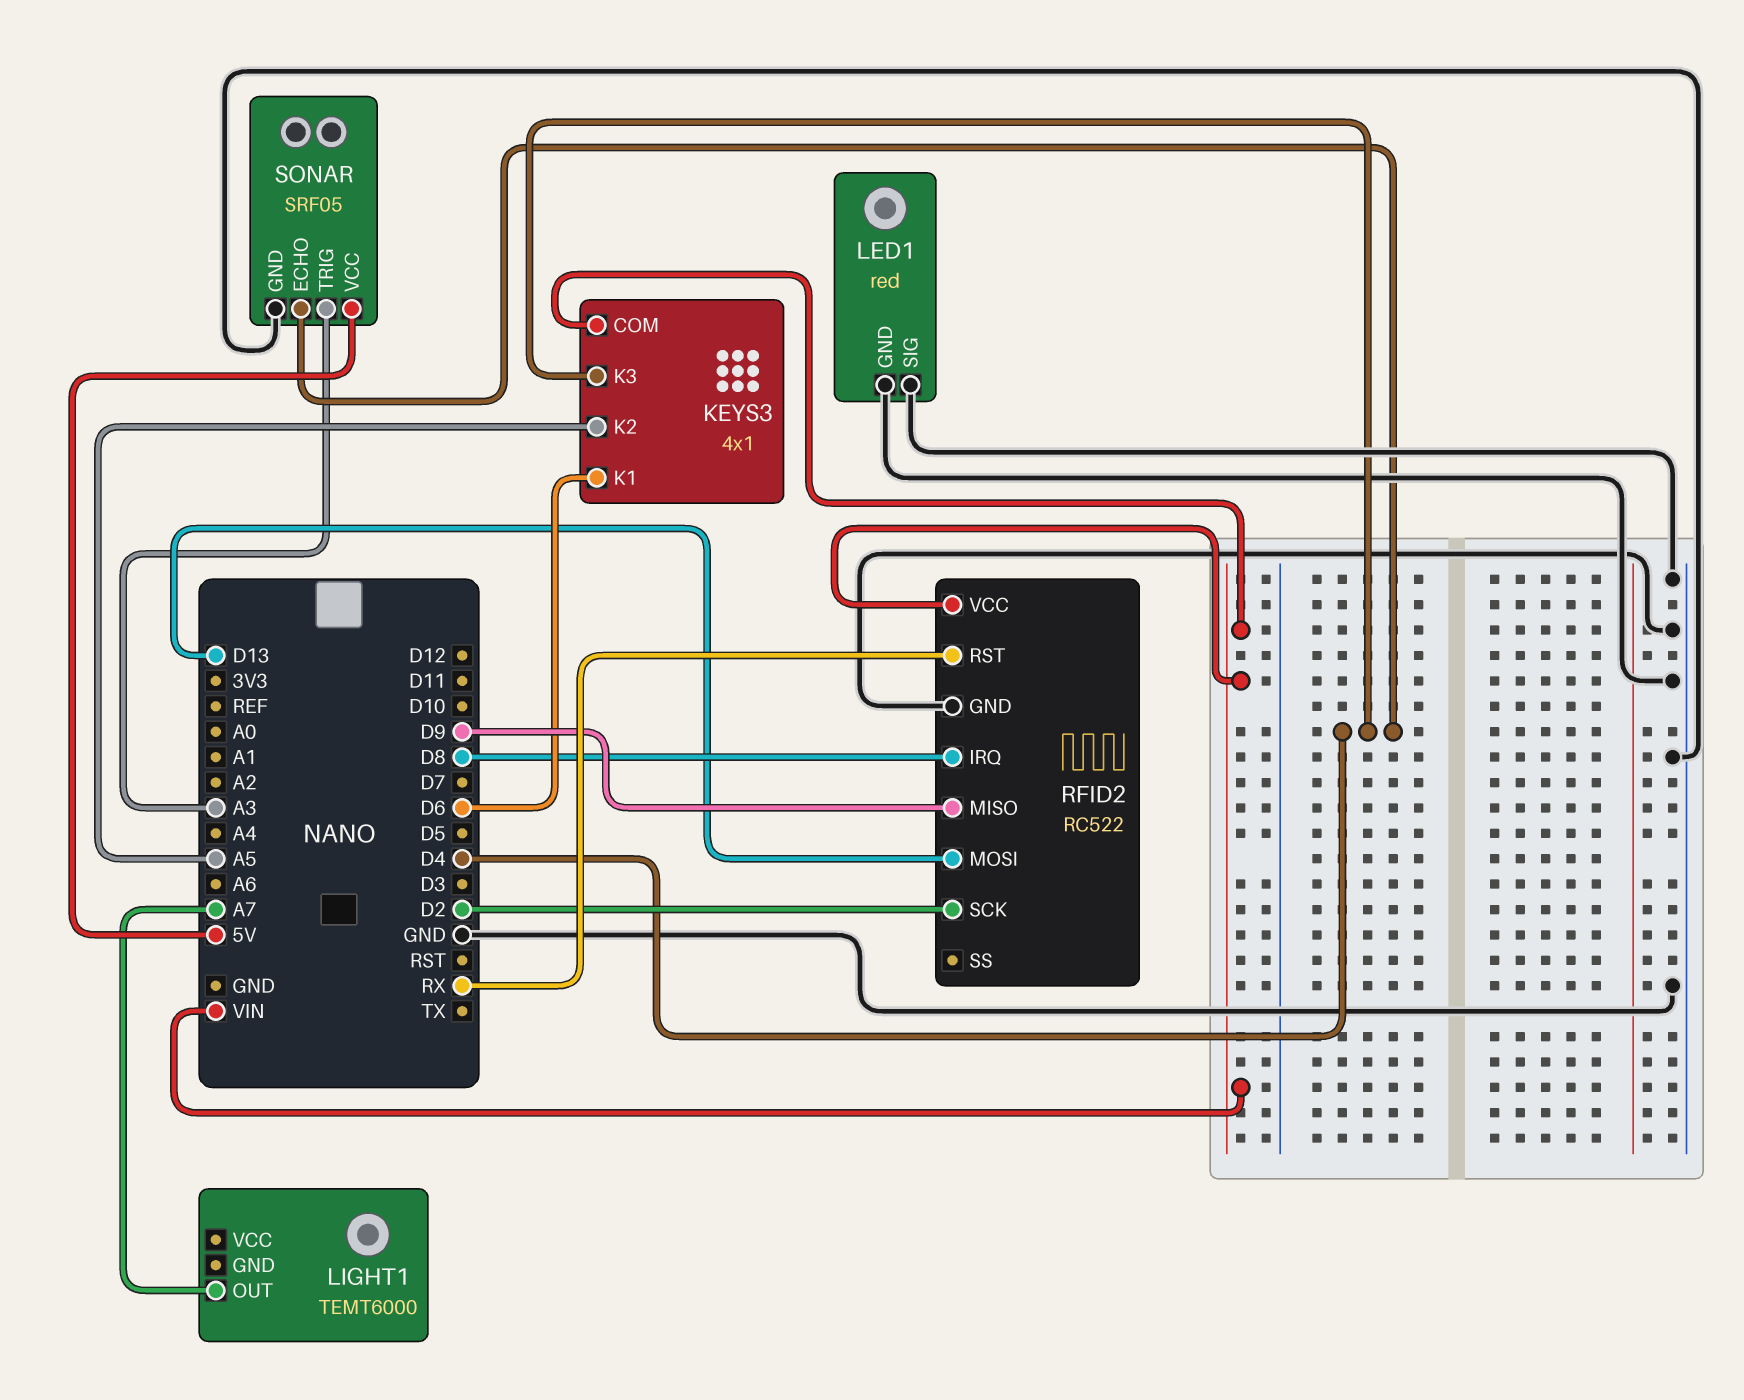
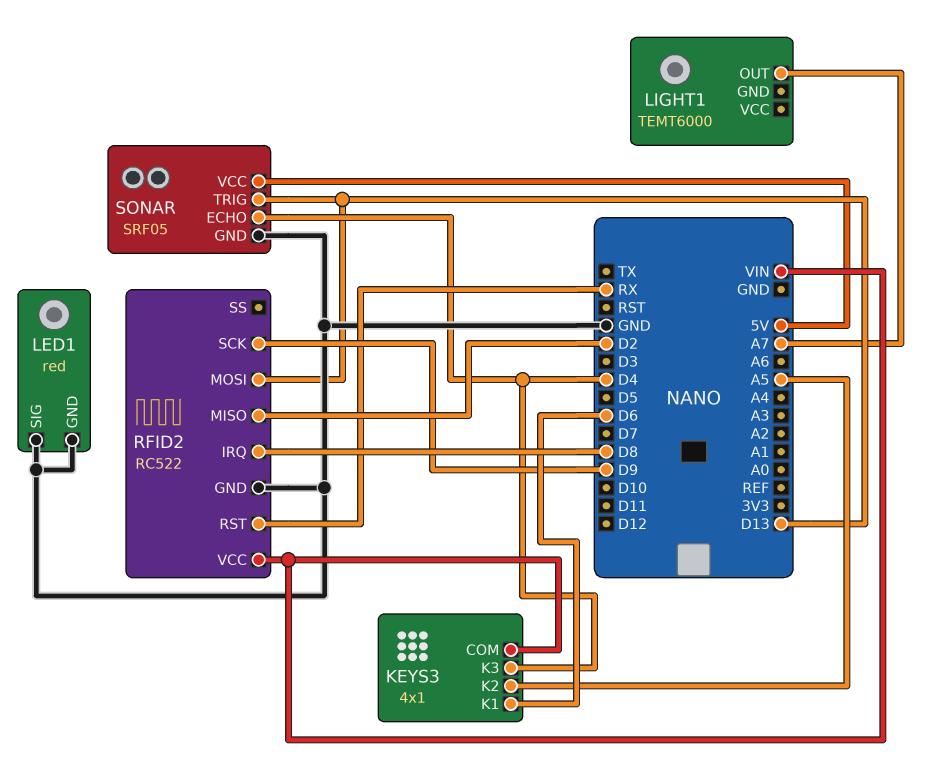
RFID2 pin MISO: D9 -> D2
RFID2 pin SCK: D2 -> D9
SONAR pin TRIG: A3 -> D13

